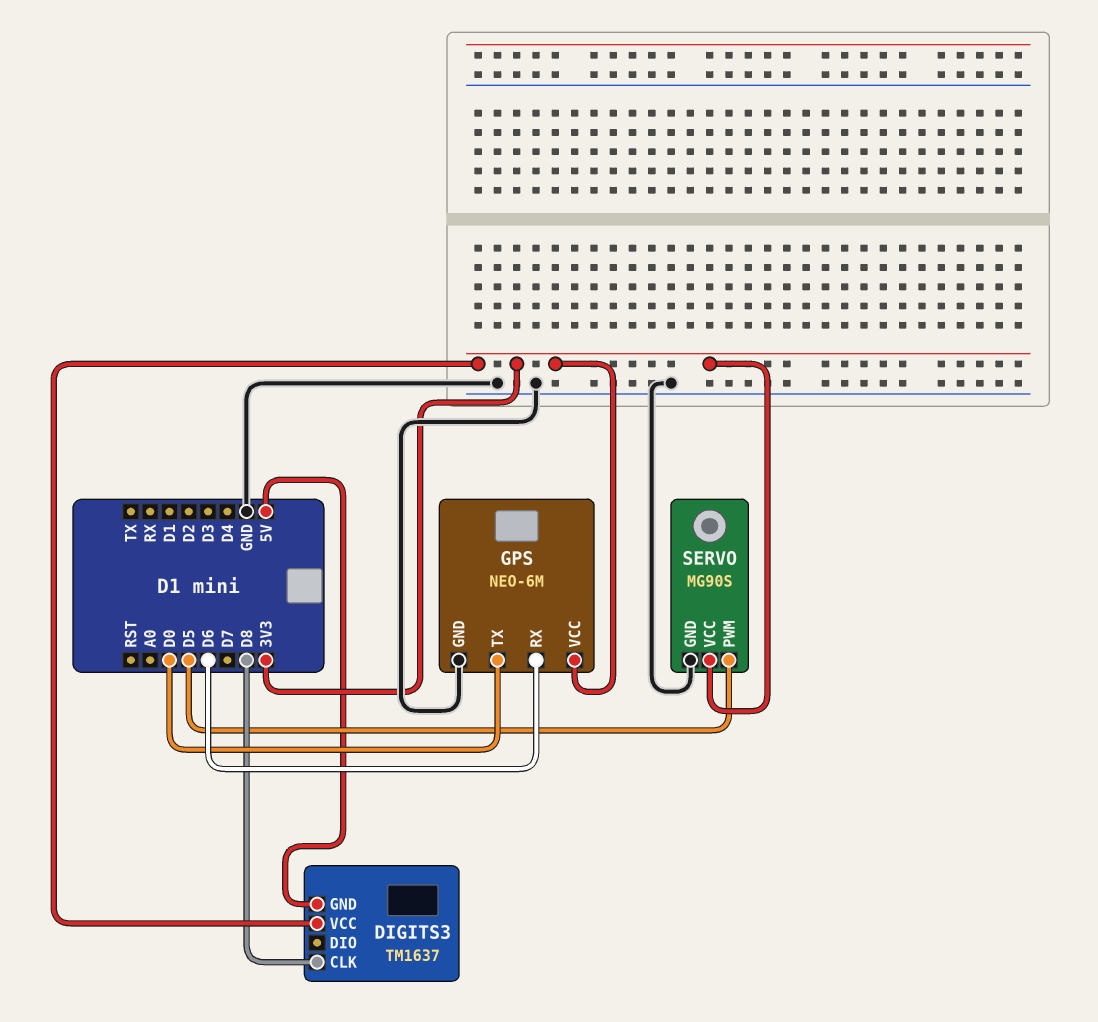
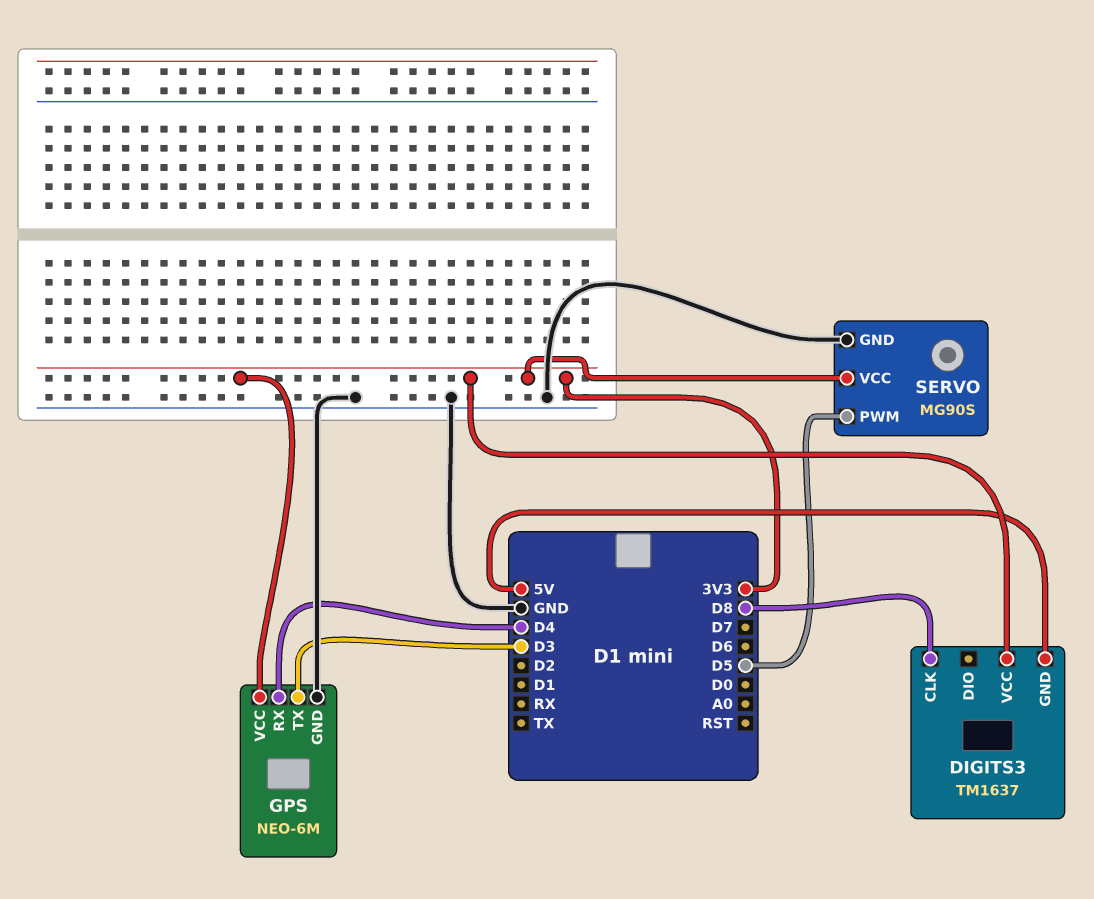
GPS pin RX: D6 -> D4
GPS pin TX: D0 -> D3

